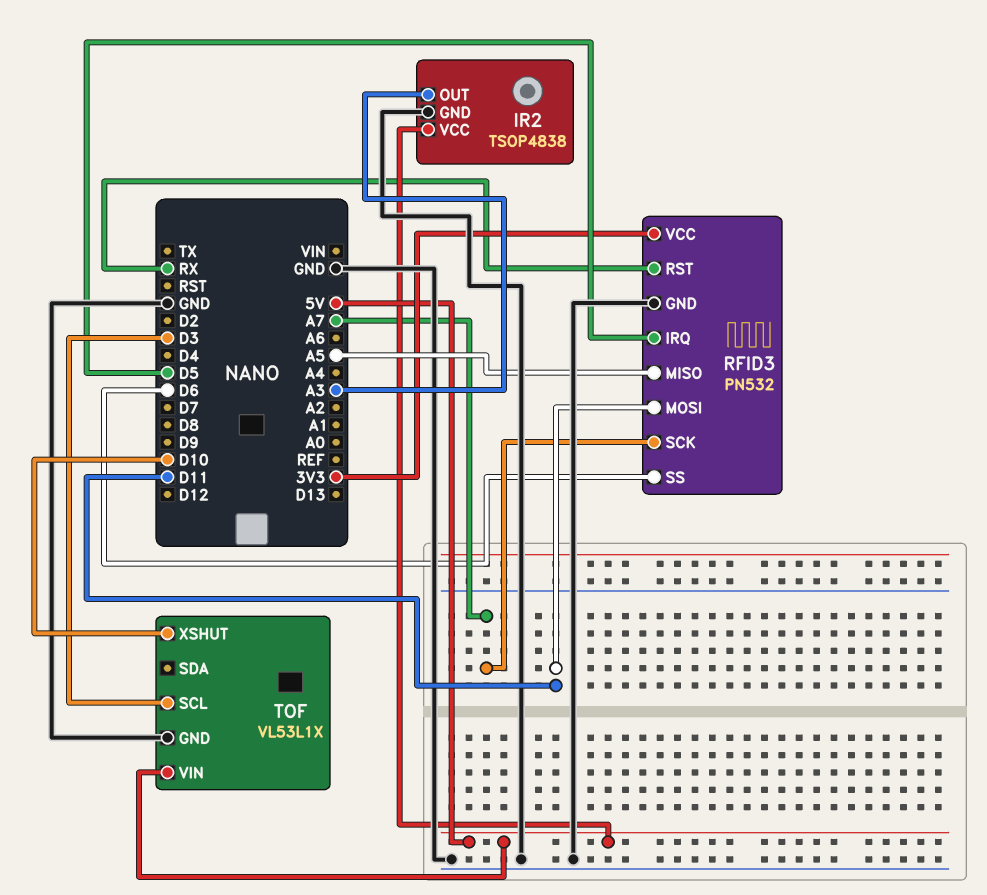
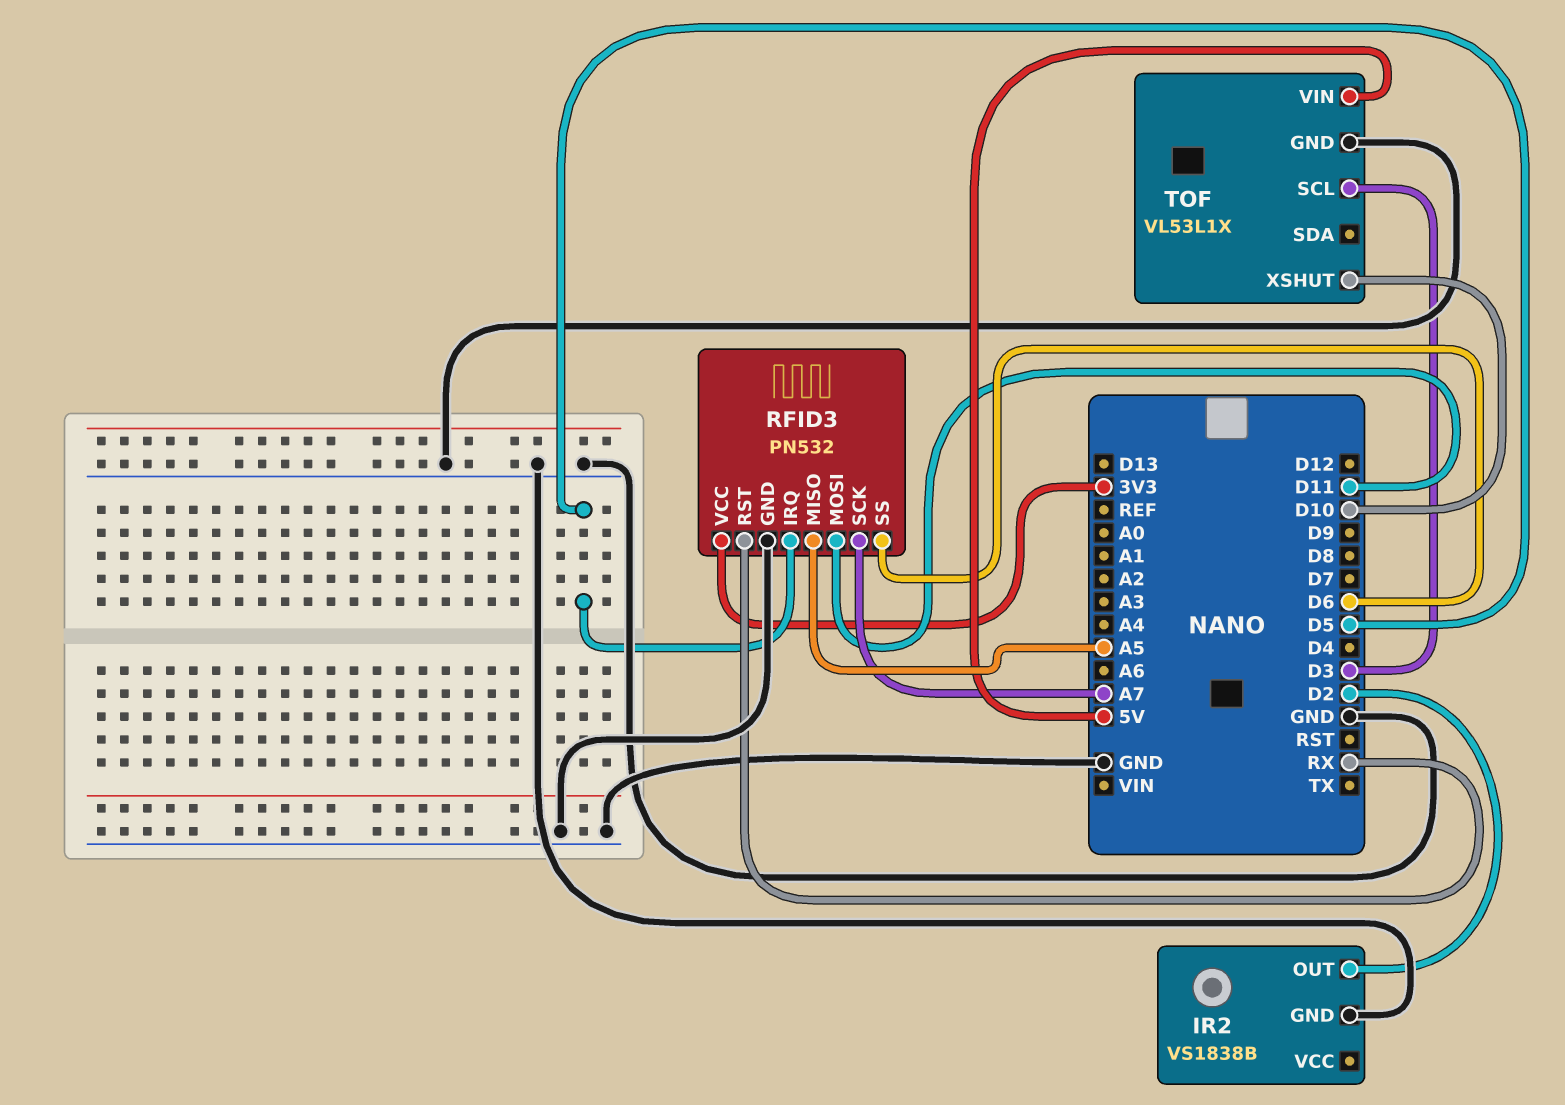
IR2: TSOP4838 -> VS1838B
IR2 pin OUT: A3 -> D2
IR2 pin VCC: 5V -> none

